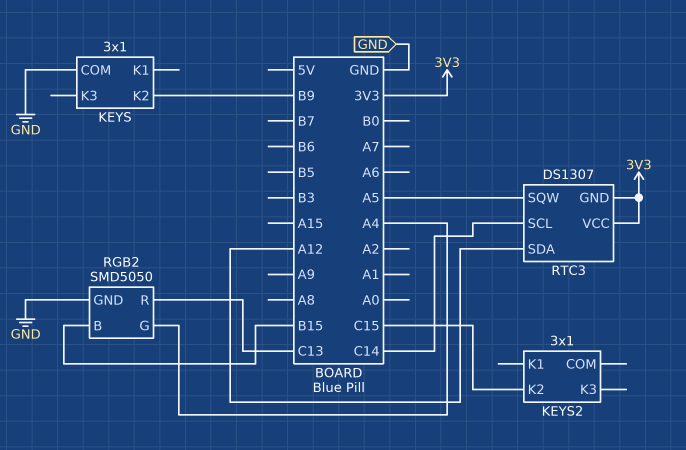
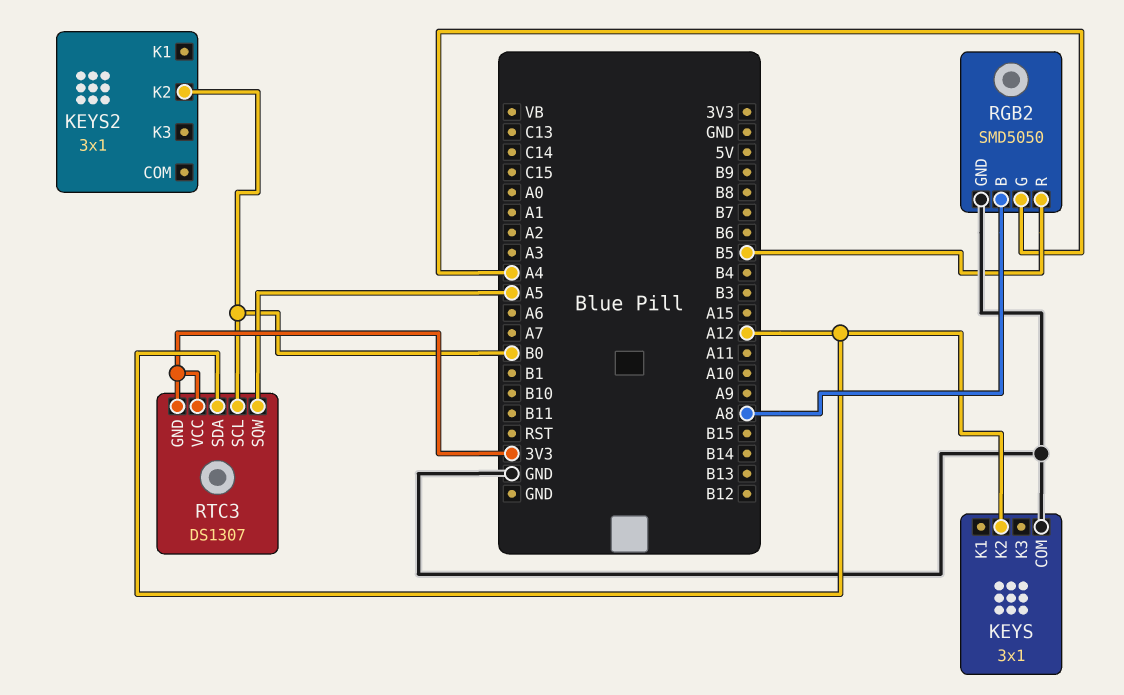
KEYS pin K2: B9 -> A12
KEYS2 pin K2: C15 -> B0
RGB2 pin B: B15 -> A8
RGB2 pin R: C13 -> B5
RTC3 pin SCL: C14 -> B0

